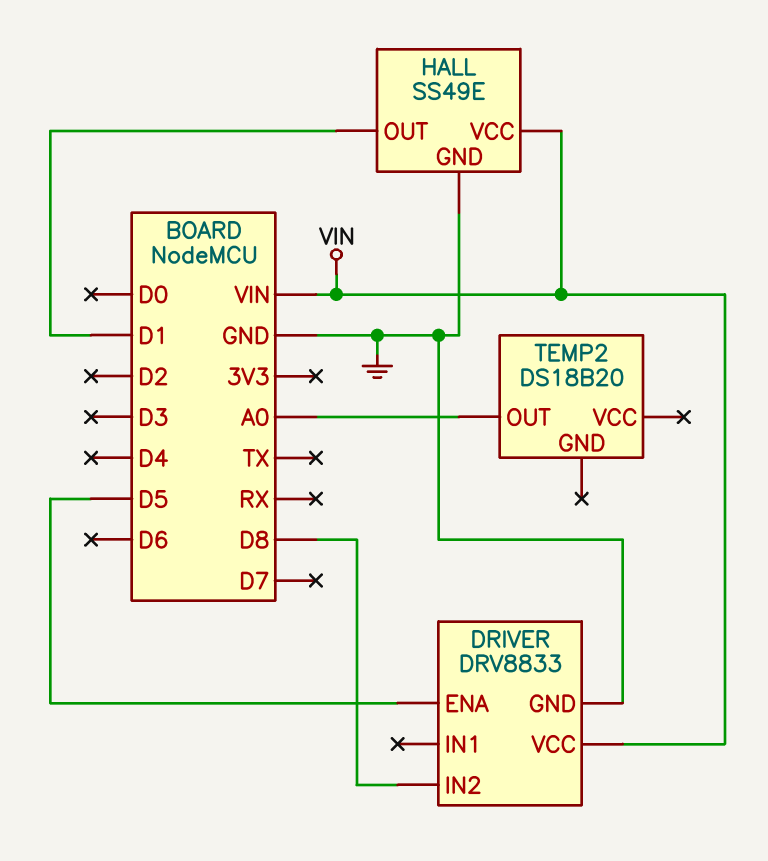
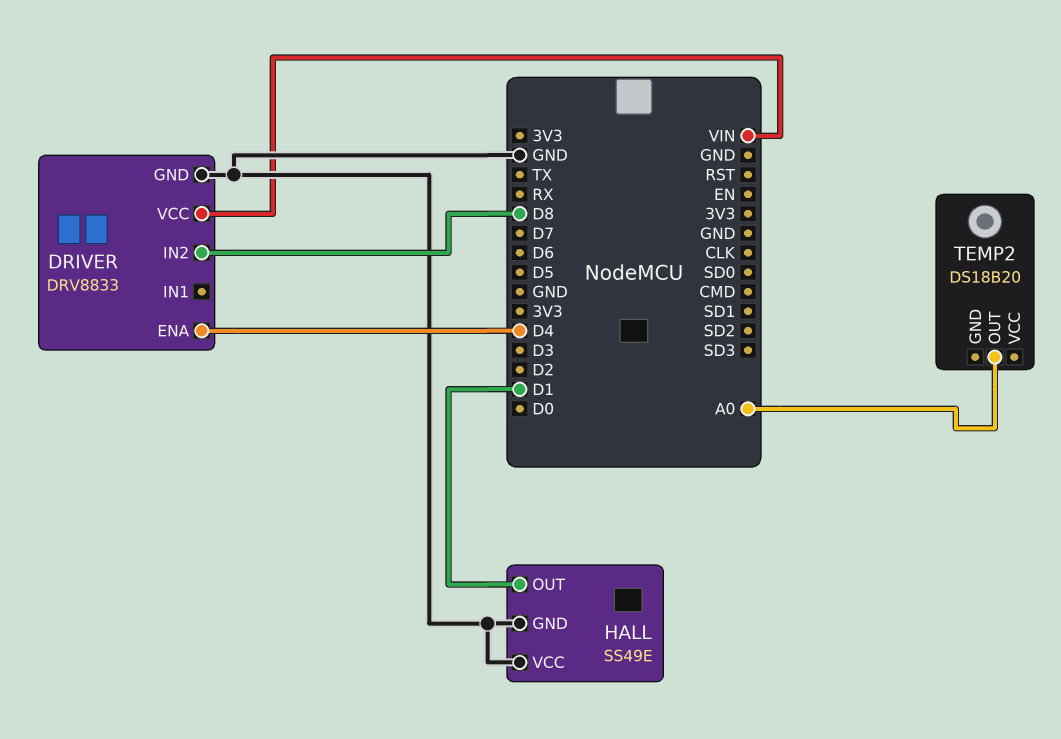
DRIVER pin ENA: D5 -> D4
HALL pin VCC: VIN -> GND

